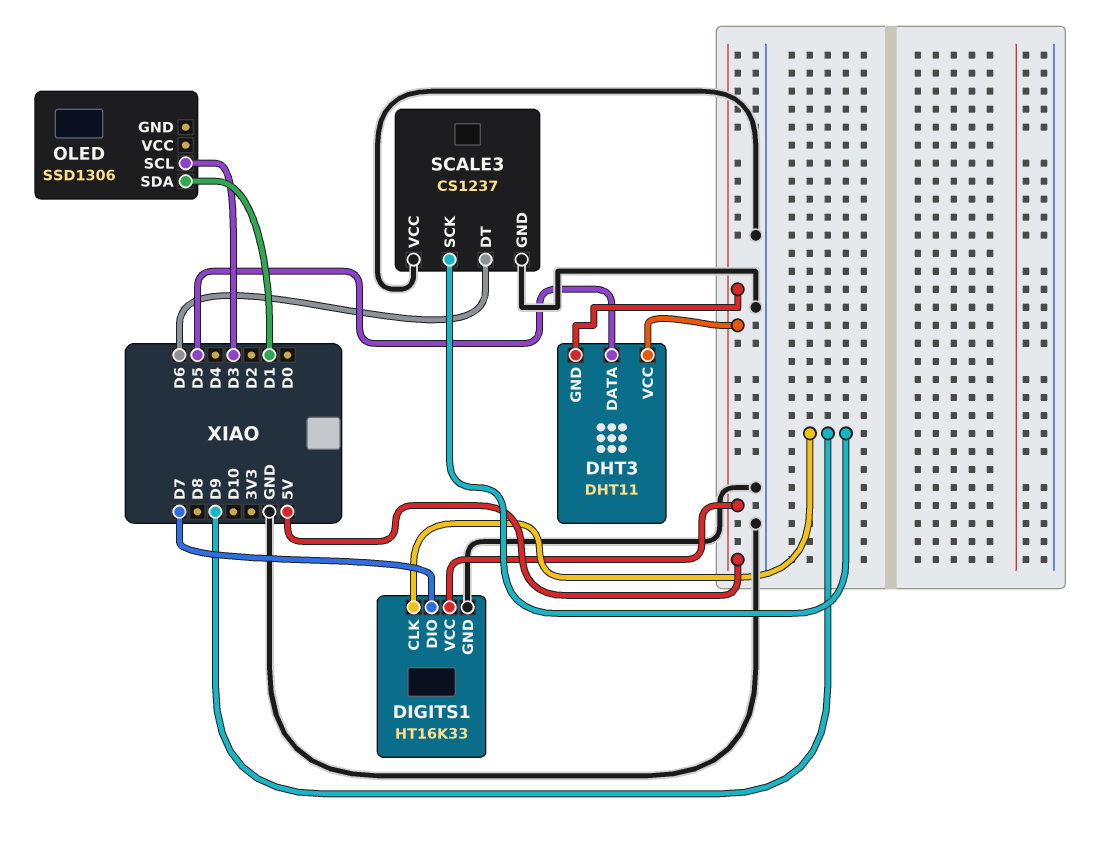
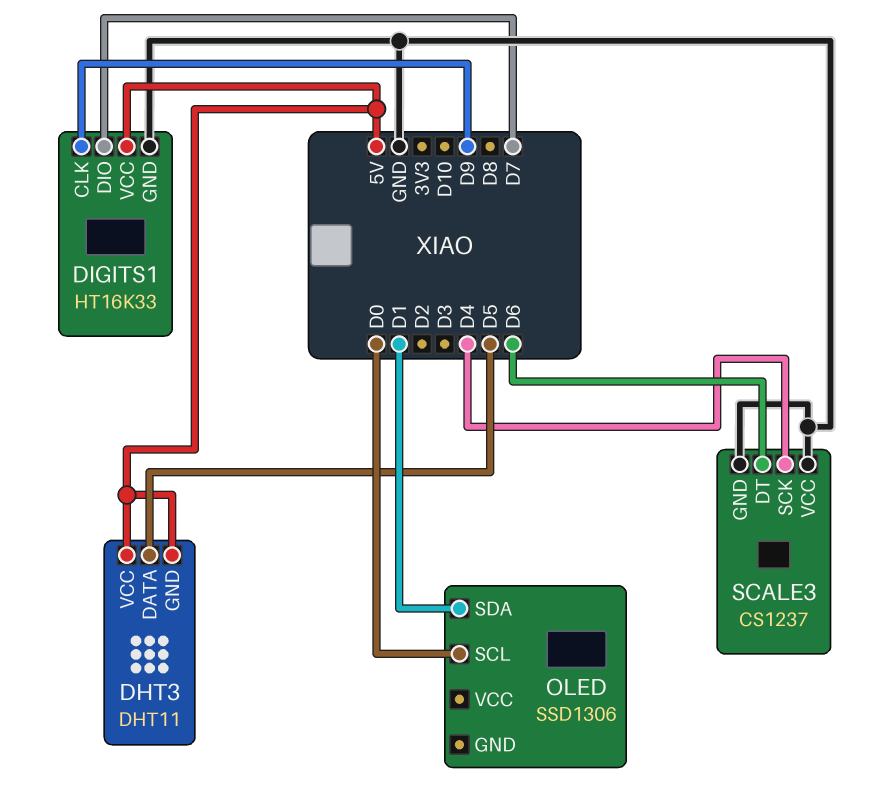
OLED pin SCL: D3 -> D0
SCALE3 pin SCK: D9 -> D4

